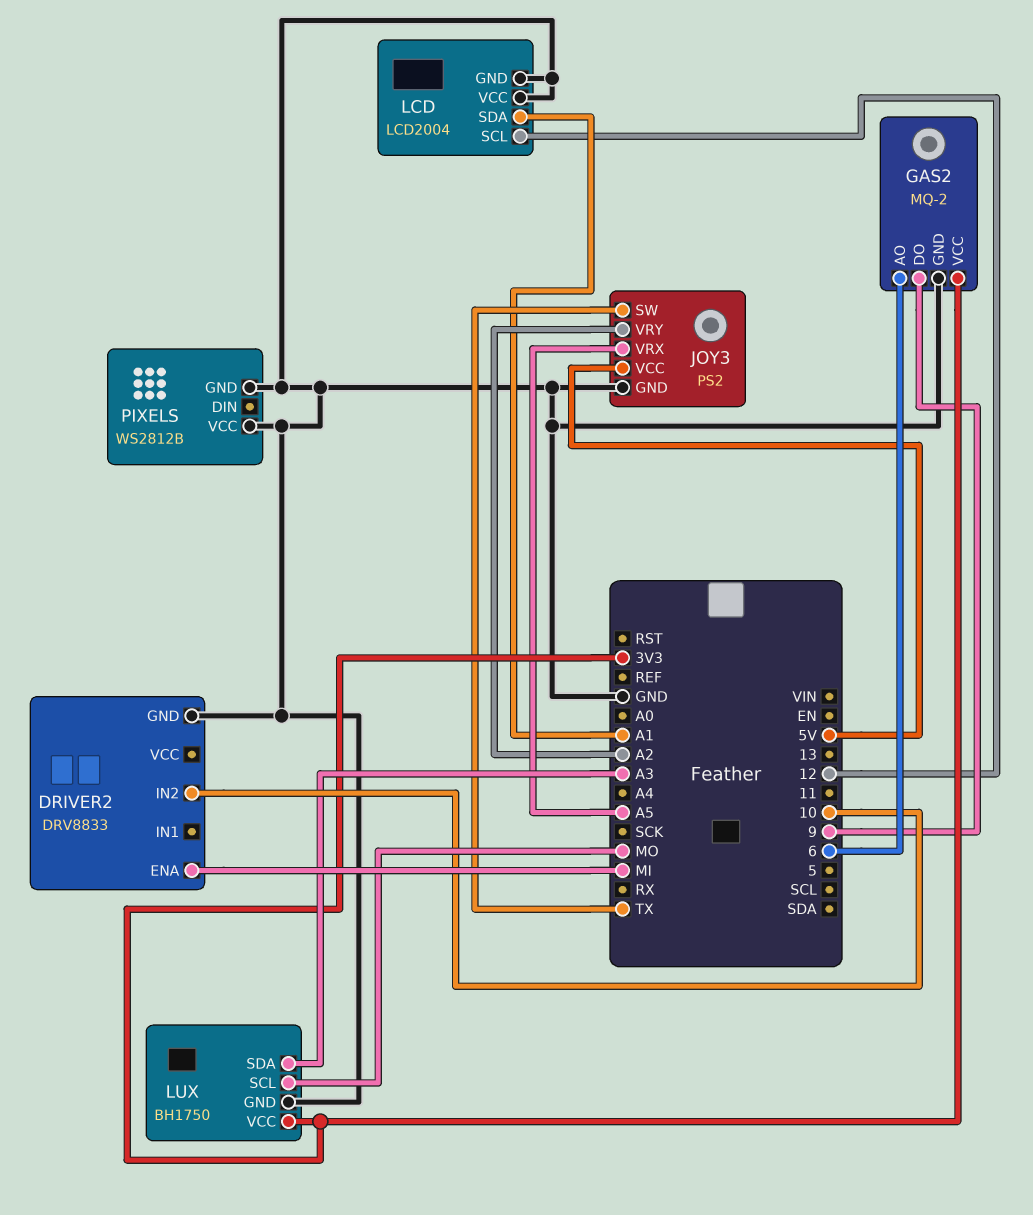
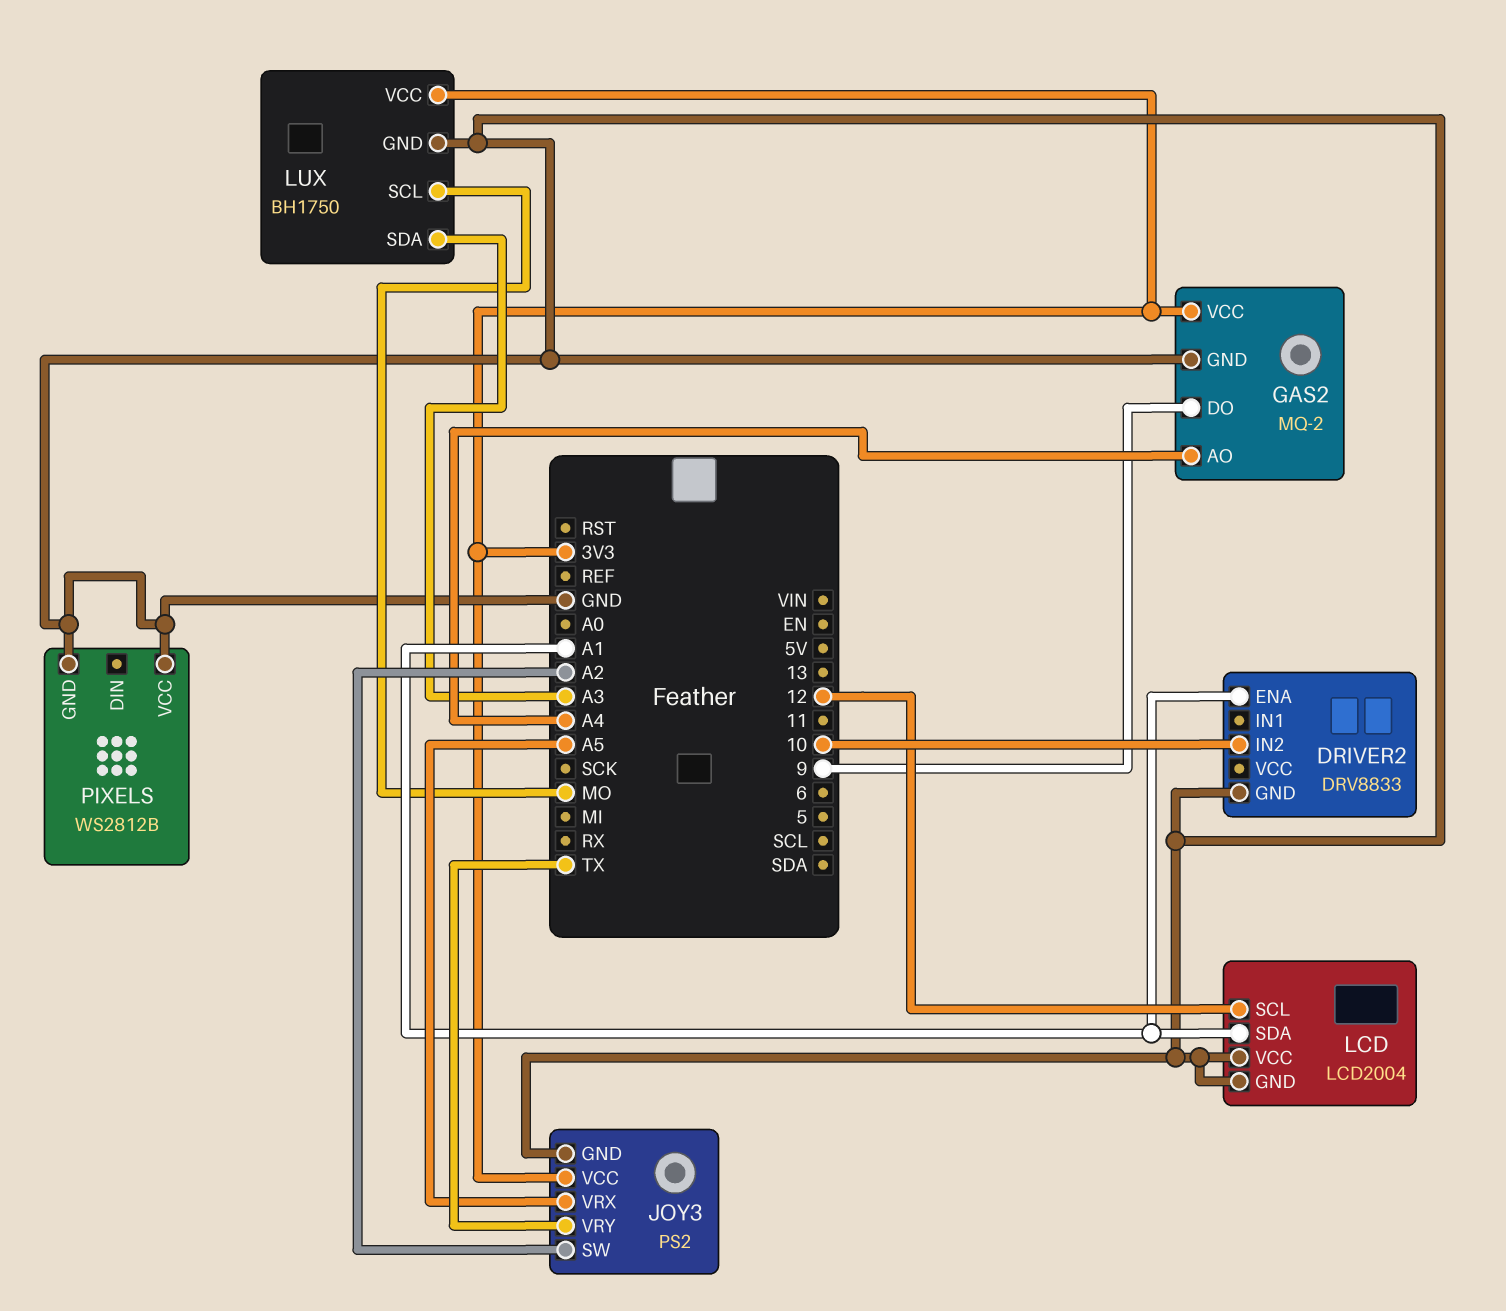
DRIVER2 pin ENA: MI -> A1
GAS2 pin AO: 6 -> A4
JOY3 pin SW: TX -> A2
JOY3 pin VCC: 5V -> 3V3
JOY3 pin VRY: A2 -> TX

